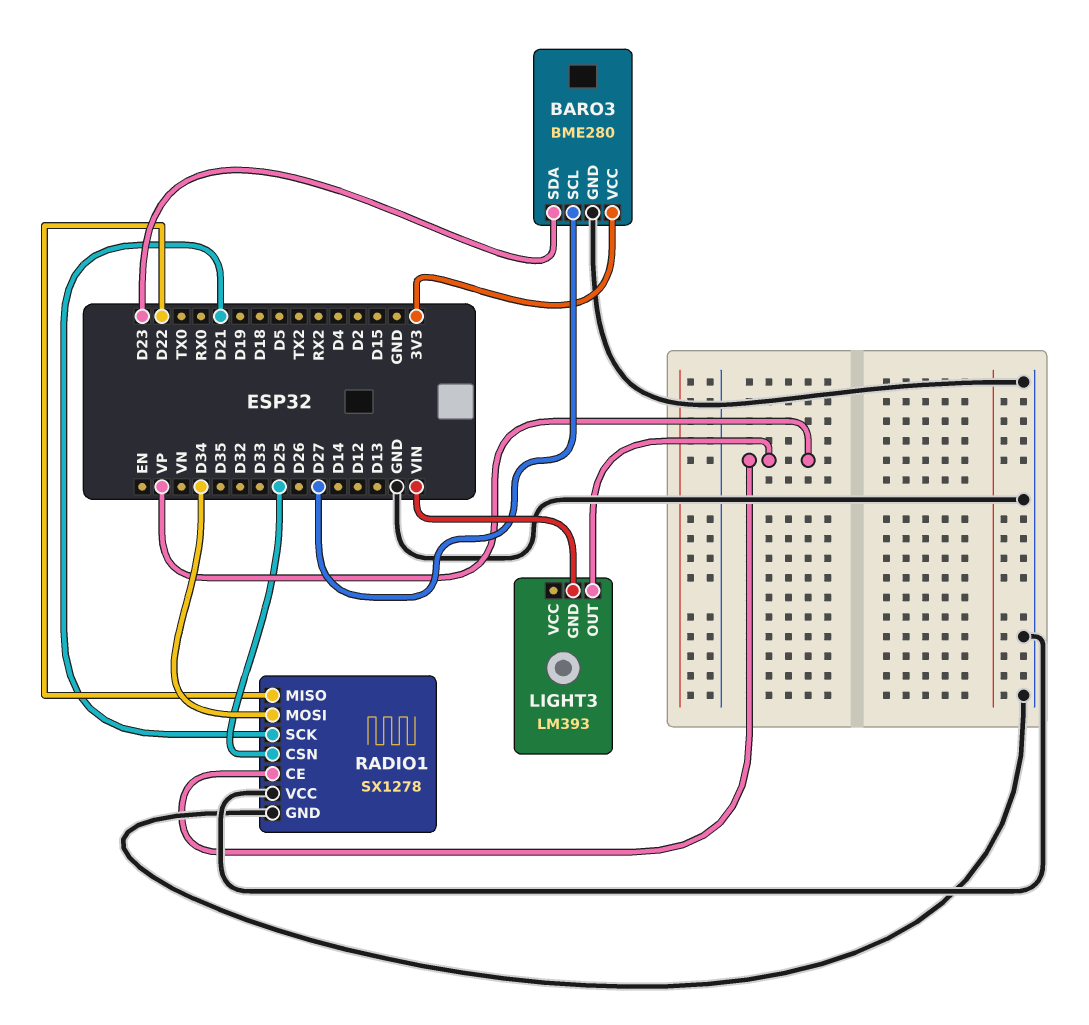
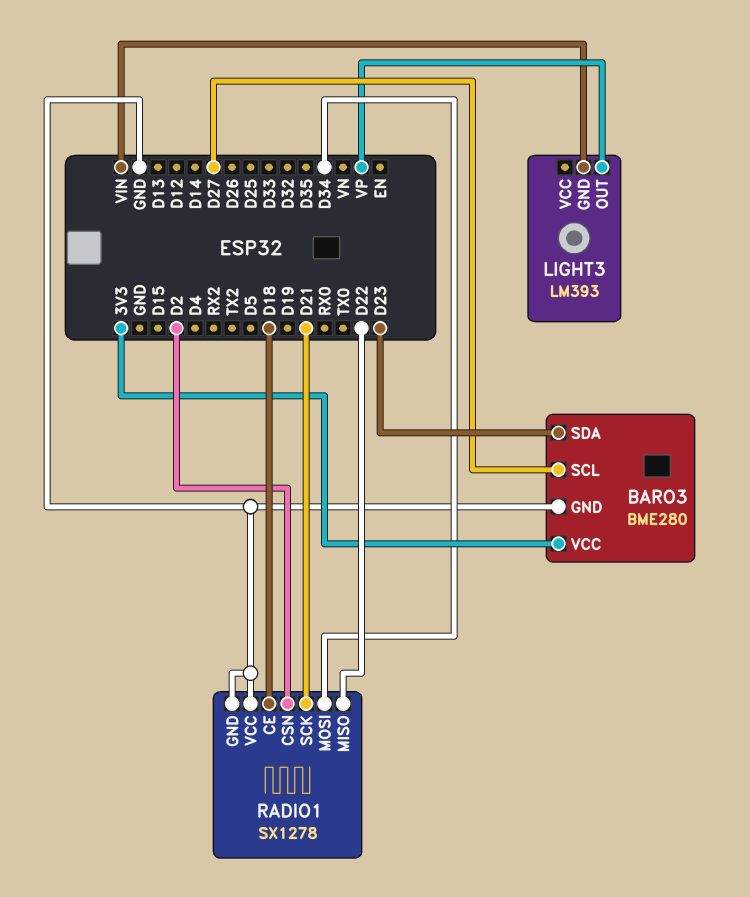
RADIO1 pin CE: VP -> D18
RADIO1 pin CSN: D25 -> D2

